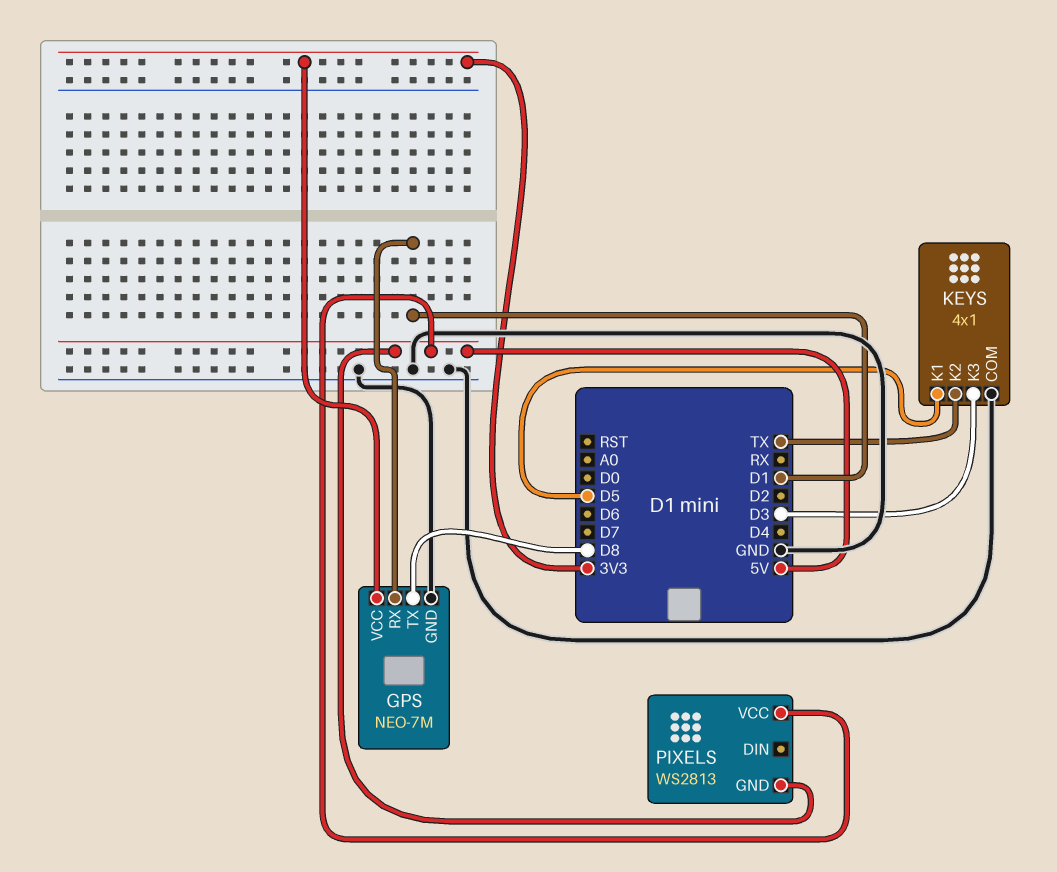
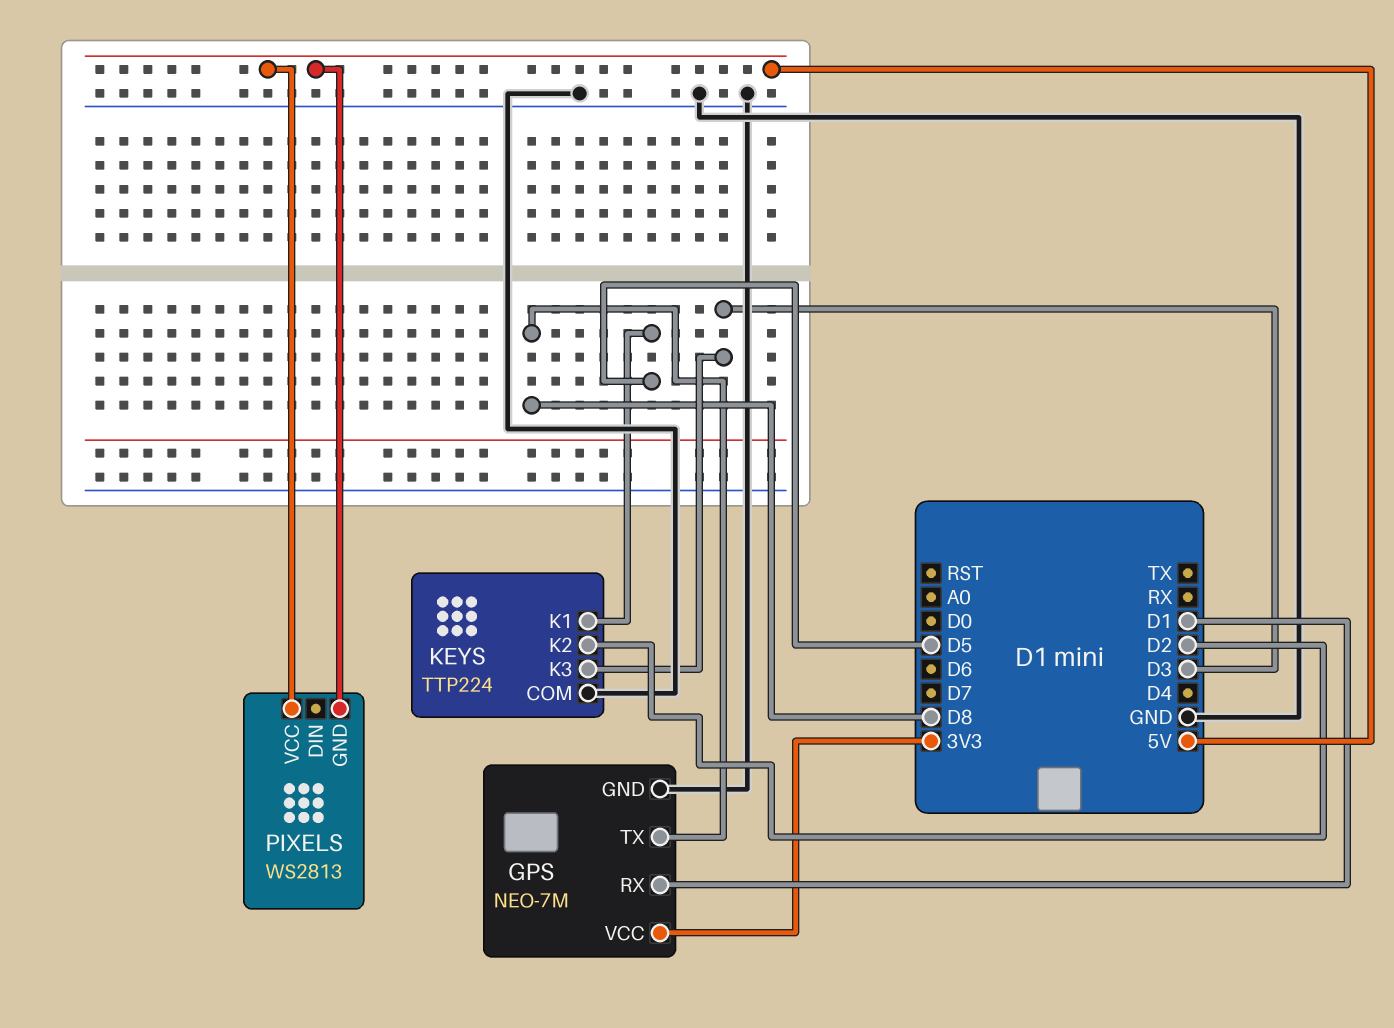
KEYS: 4x1 -> TTP224
KEYS pin K2: TX -> D2

